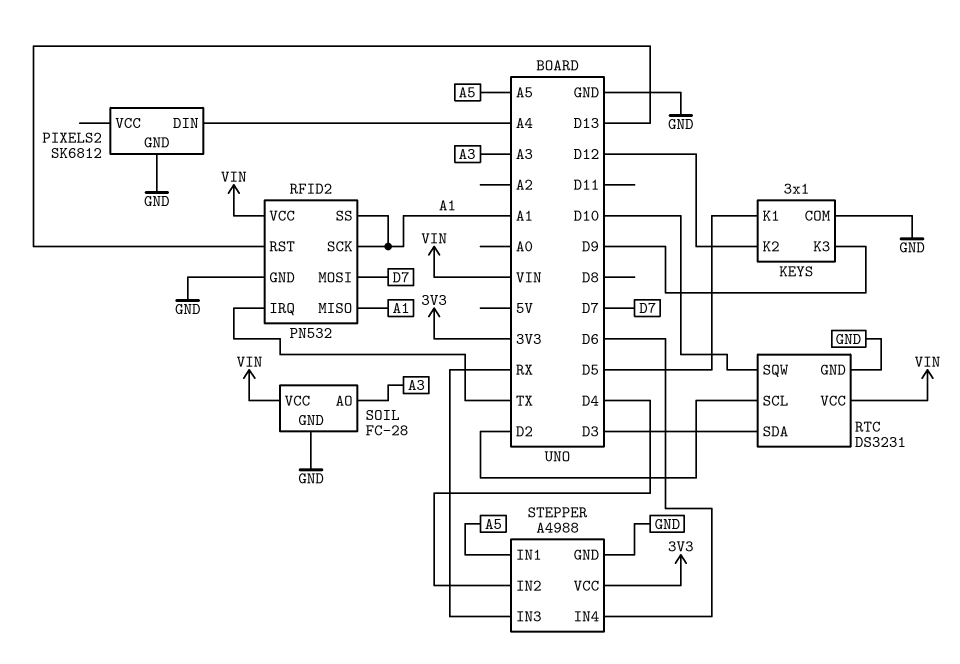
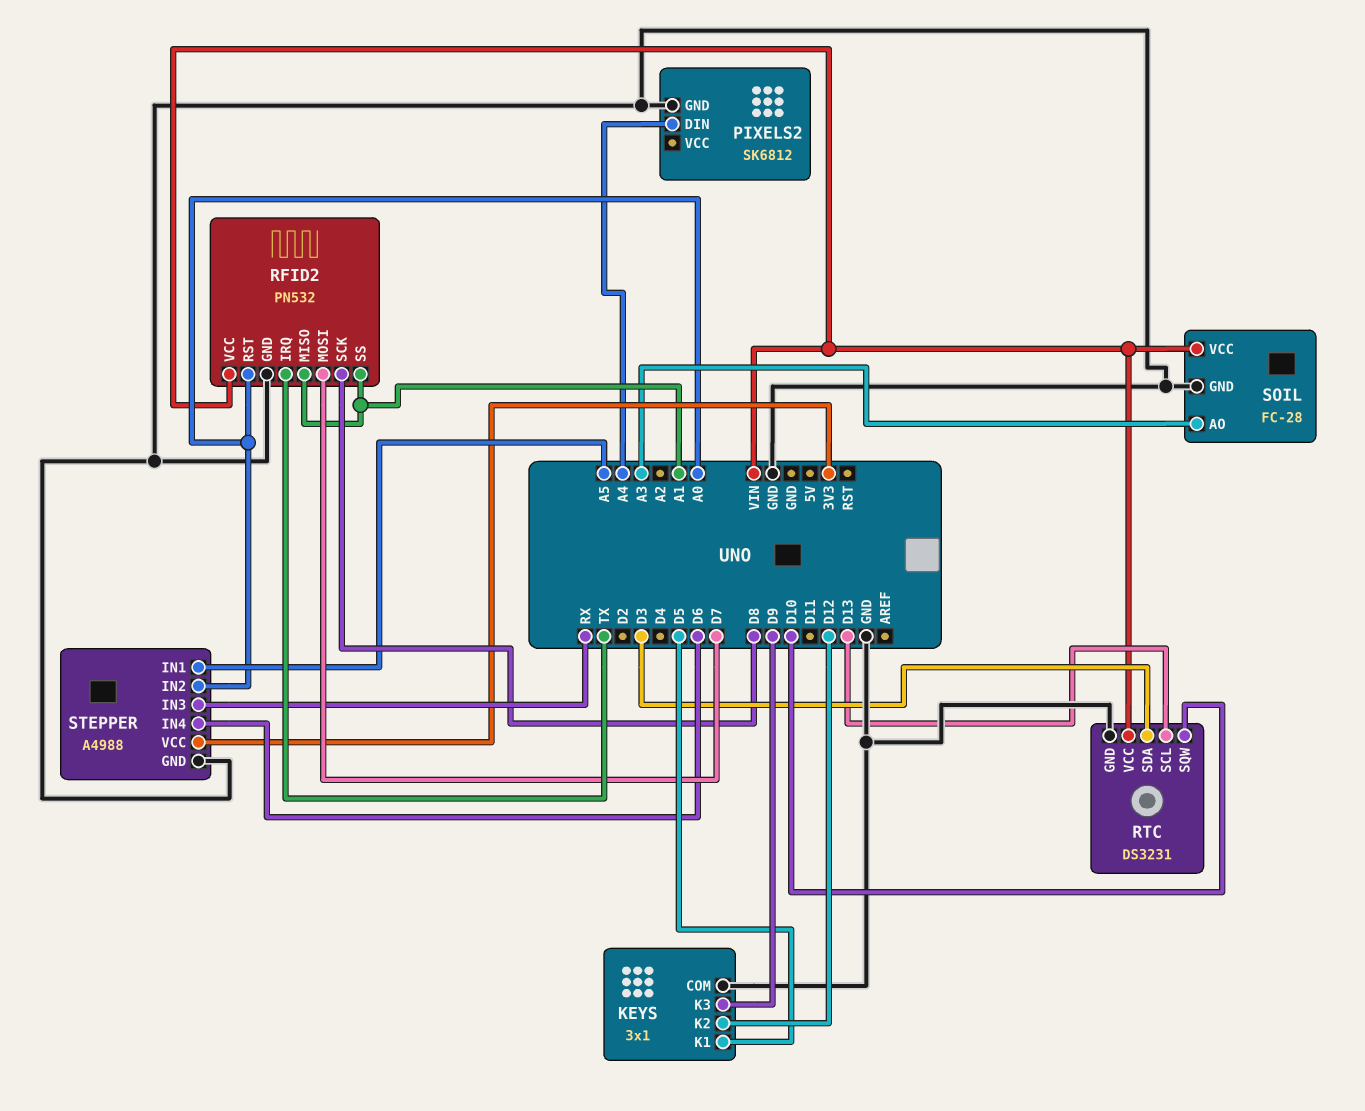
RFID2 pin RST: D13 -> A0
RFID2 pin SCK: A1 -> D8
RTC pin SCL: D2 -> D13
STEPPER pin IN2: D4 -> A0

